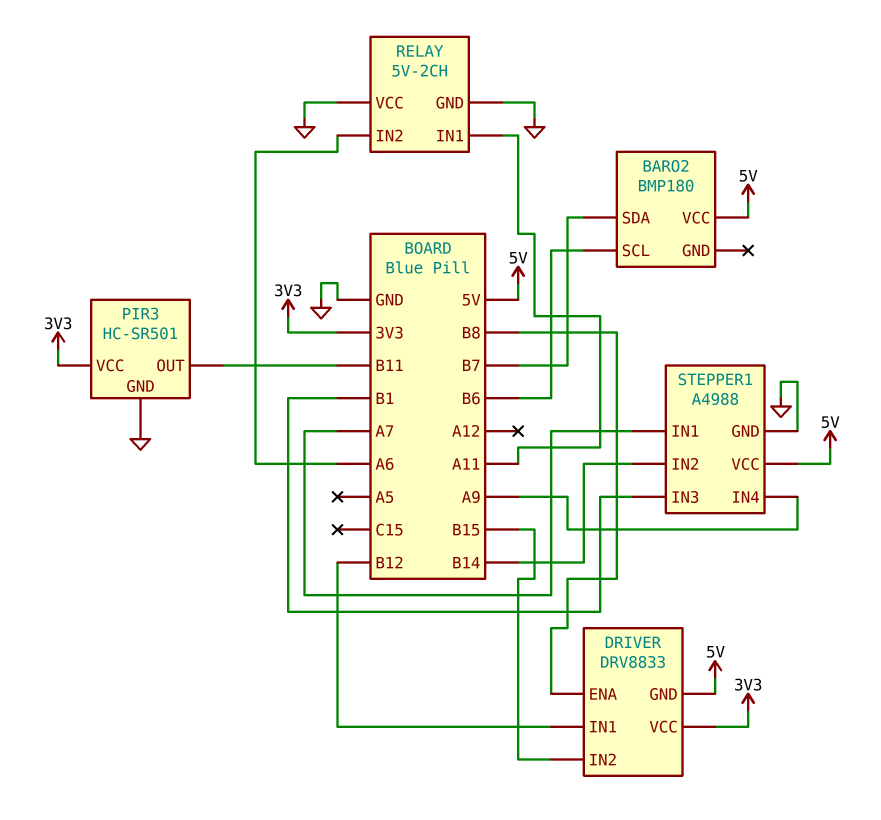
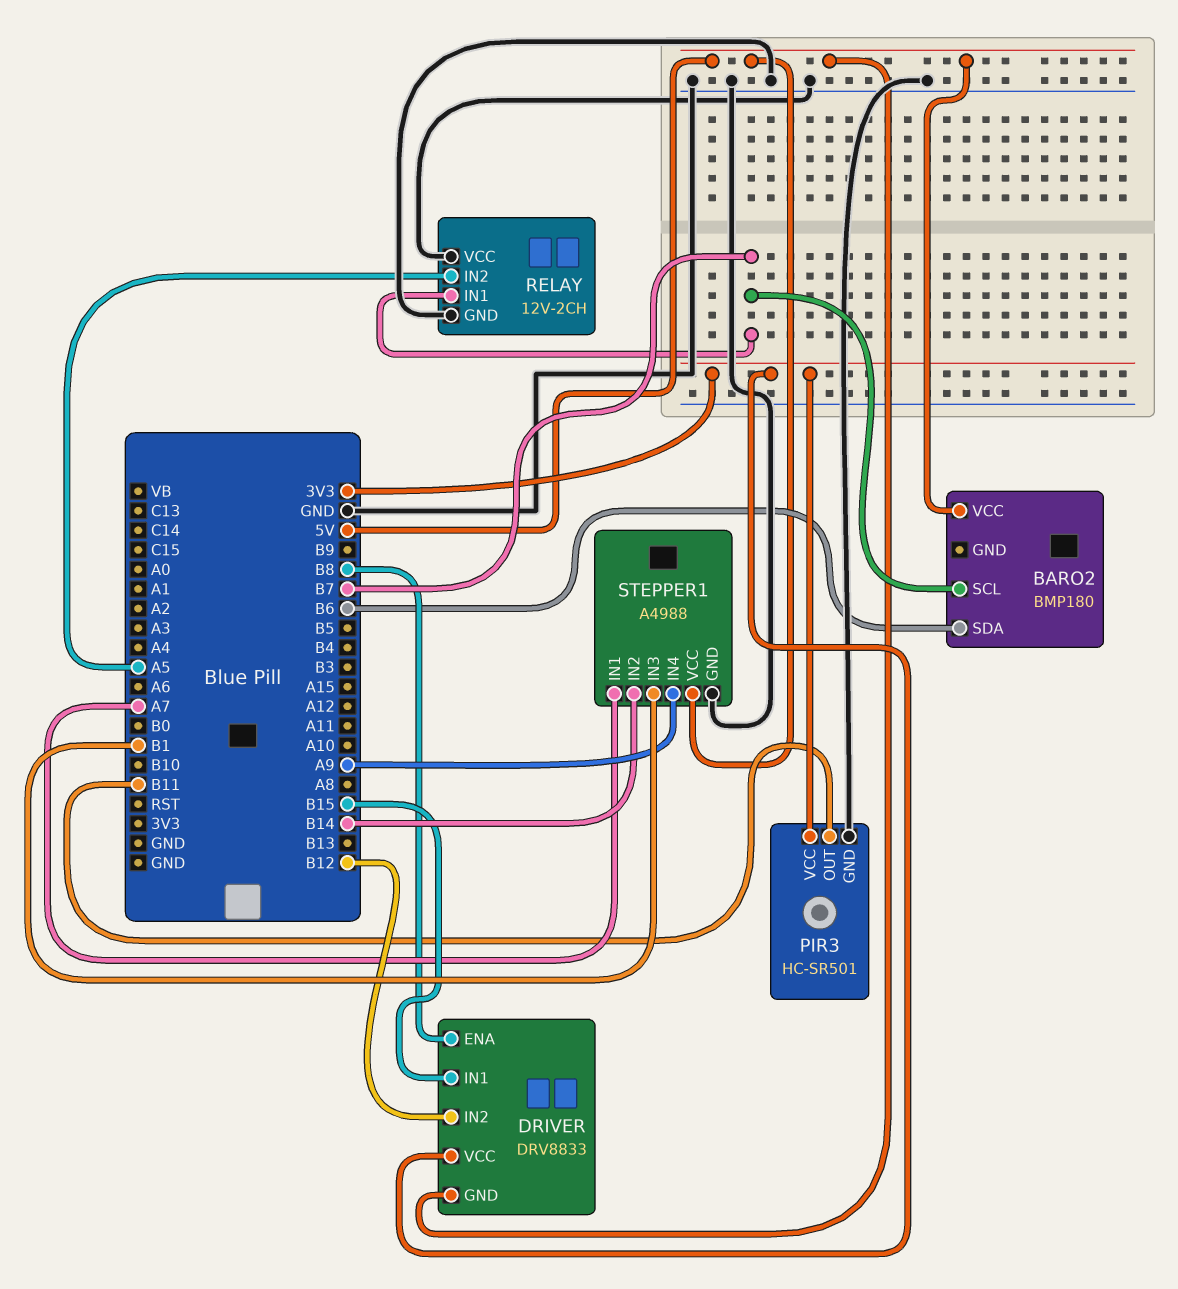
BARO2 pin SCL: B6 -> B7
BARO2 pin SDA: B7 -> B6
DRIVER pin IN1: B12 -> B15
DRIVER pin IN2: B15 -> B12
RELAY: 5V-2CH -> 12V-2CH
RELAY pin IN1: A11 -> B7
RELAY pin IN2: A6 -> A5

